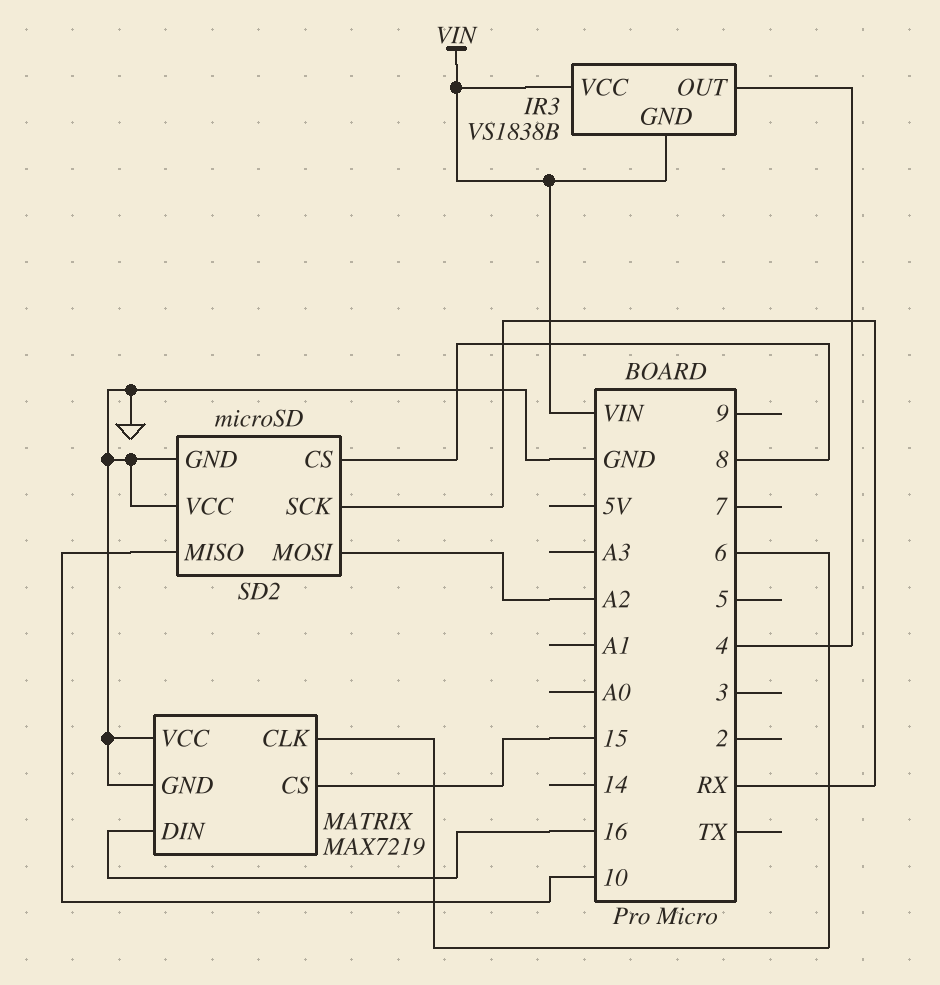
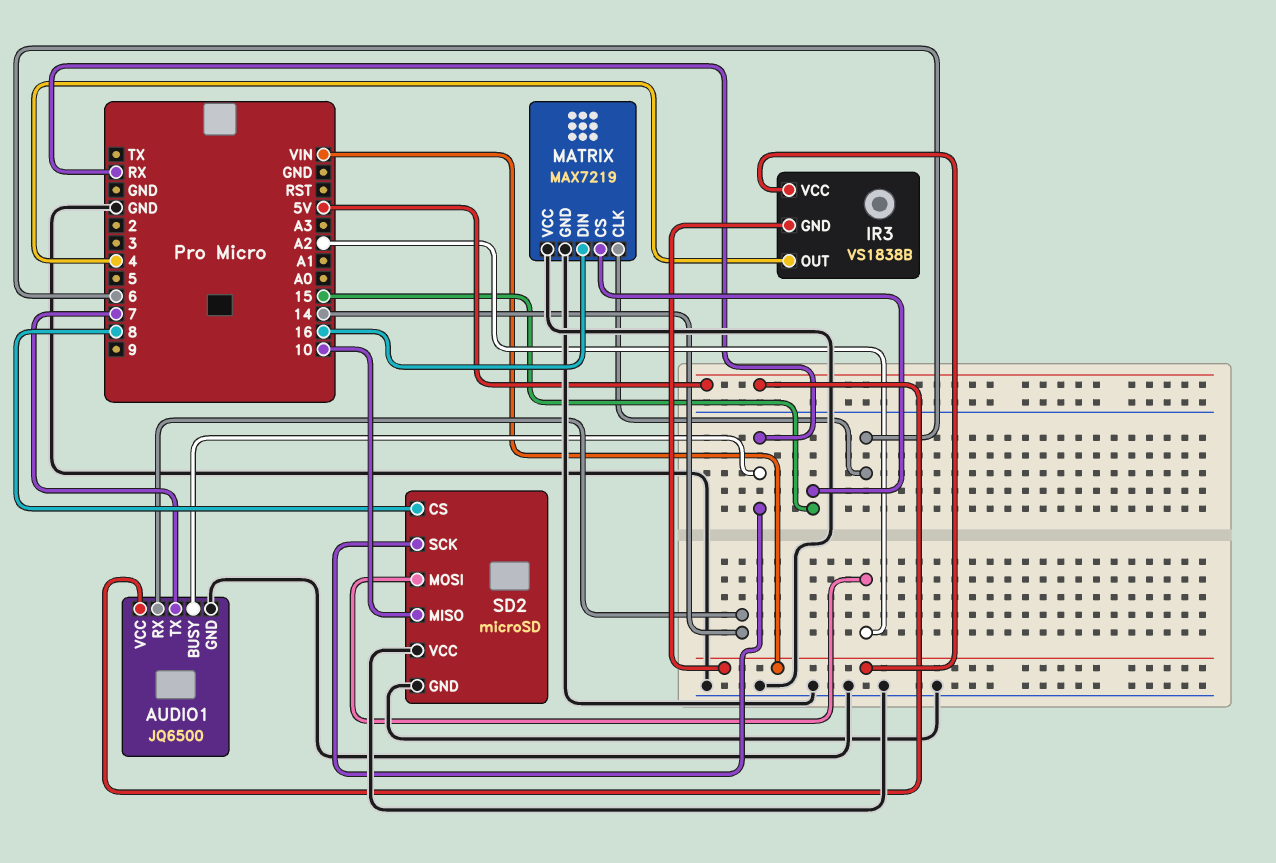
AUDIO1: none -> JQ6500
AUDIO1 pin BUSY: none -> RX
AUDIO1 pin GND: none -> GND
AUDIO1 pin RX: none -> 14
AUDIO1 pin TX: none -> 7
AUDIO1 pin VCC: none -> 5V

